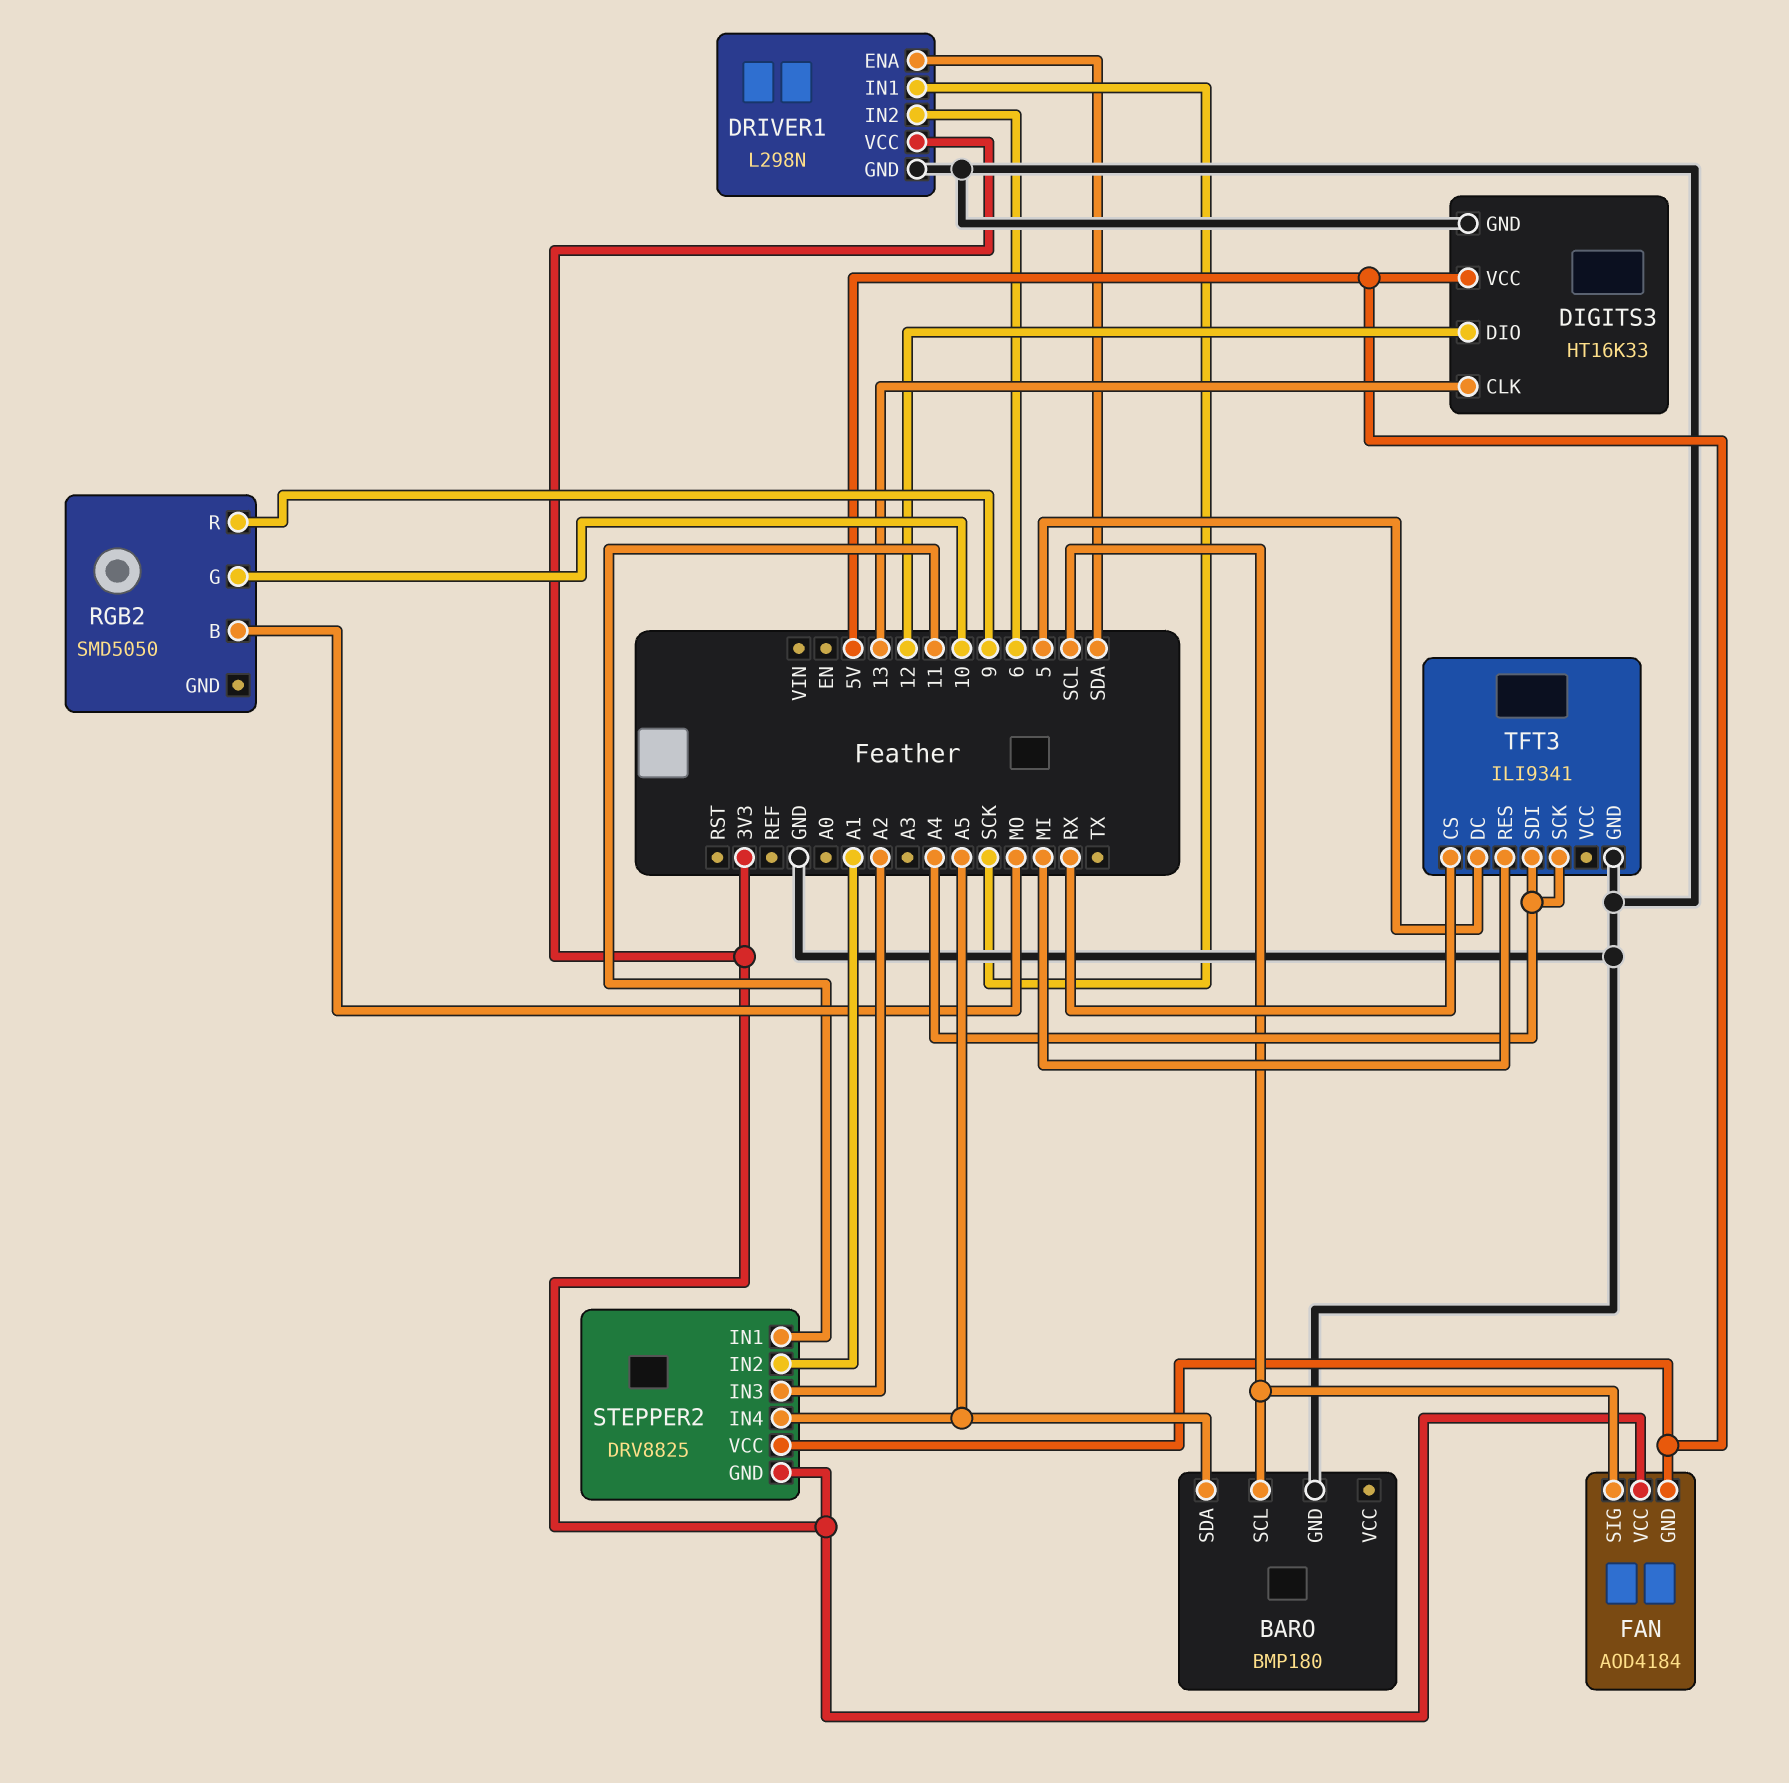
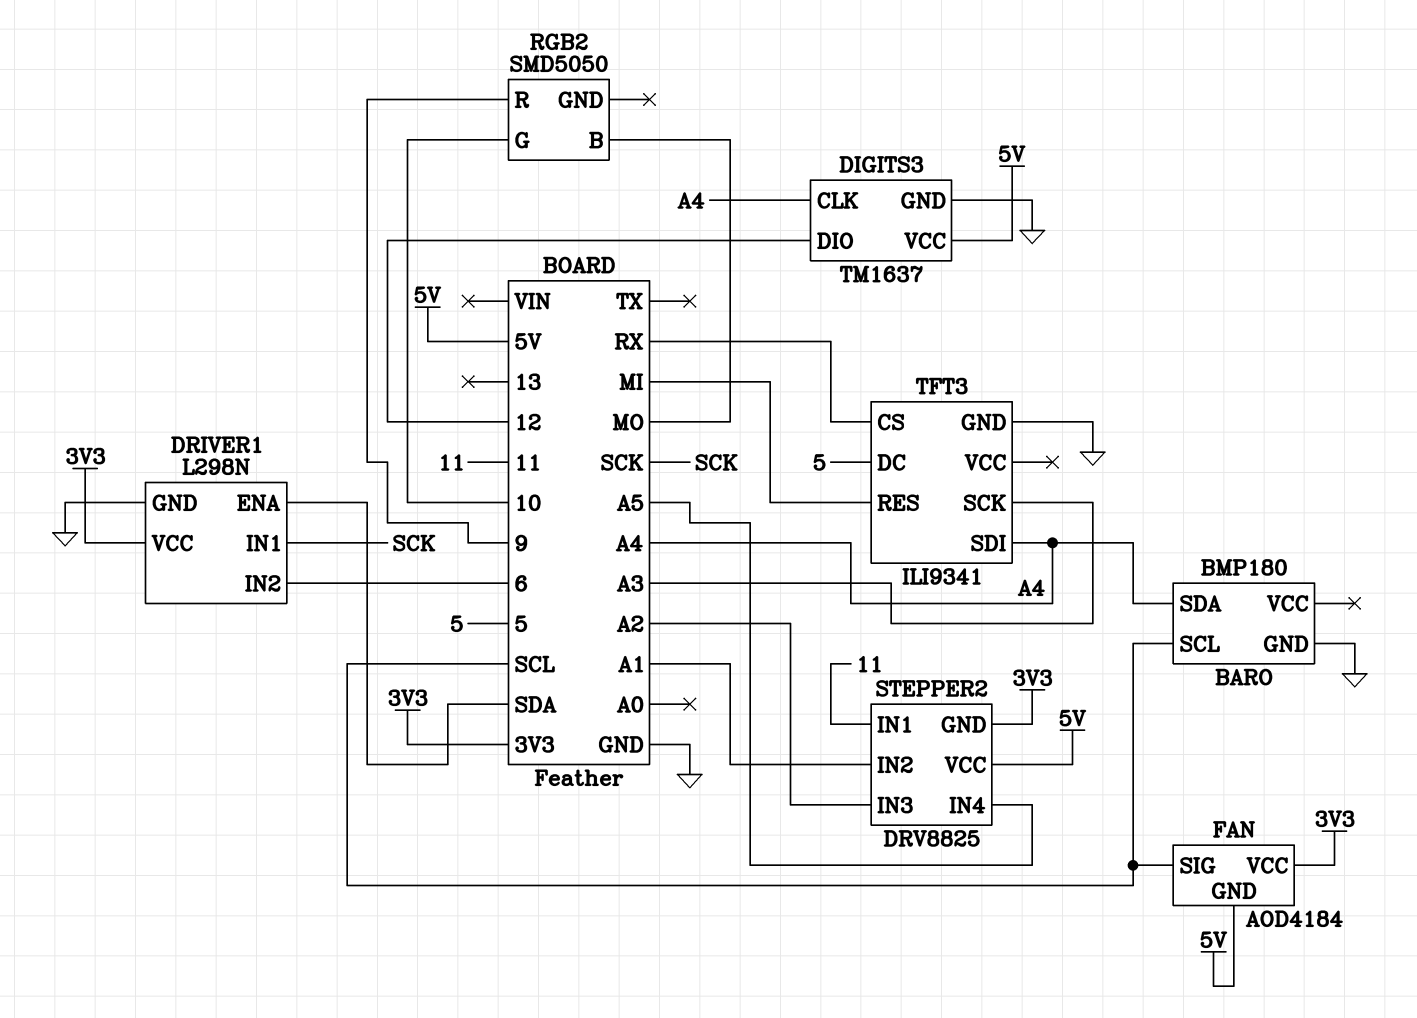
BARO pin SDA: A5 -> A4
DIGITS3: HT16K33 -> TM1637
DIGITS3 pin CLK: 13 -> A4
TFT3 pin SCK: A4 -> A3

